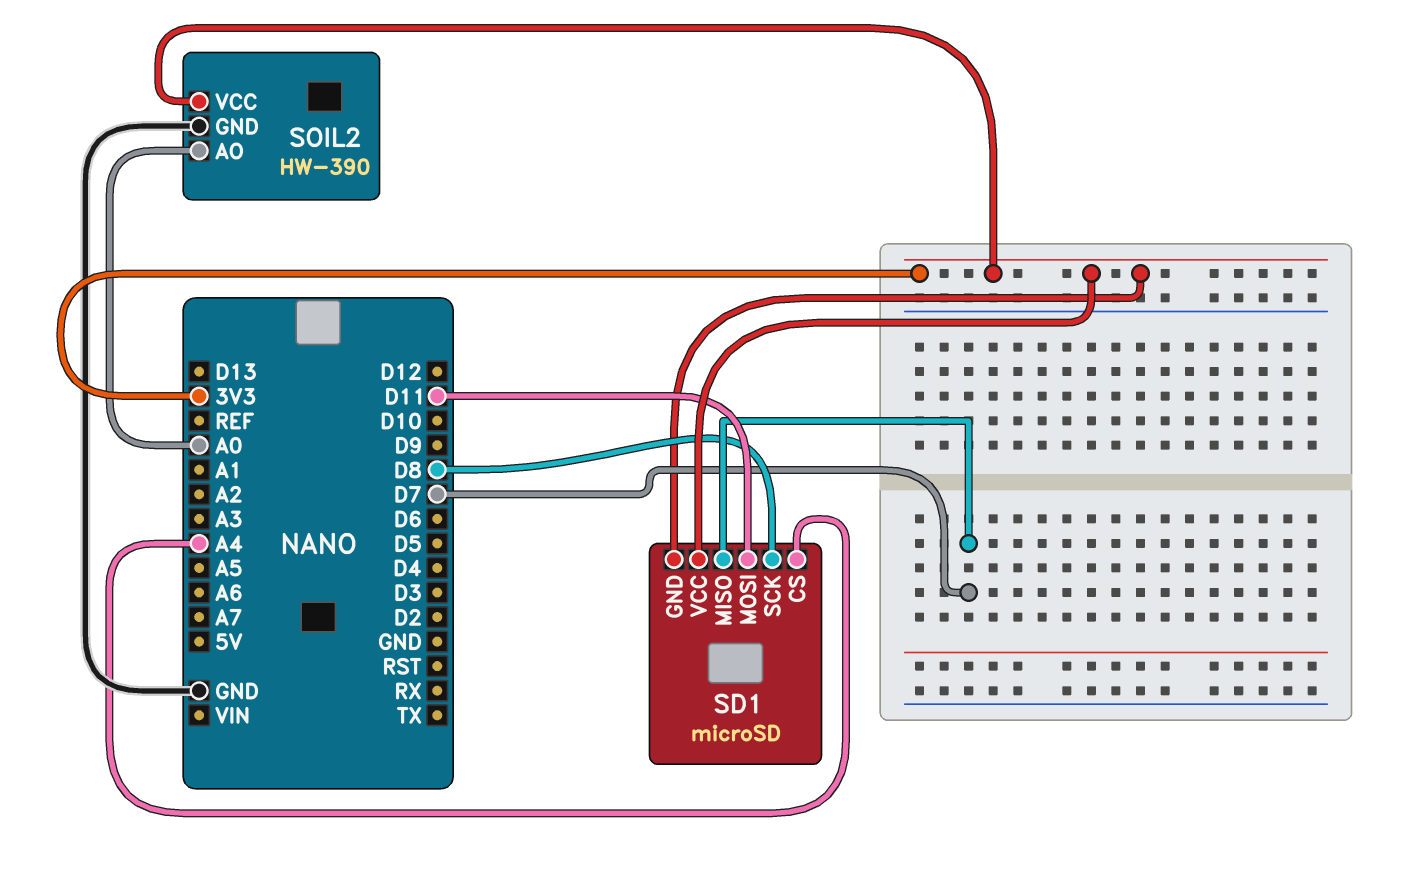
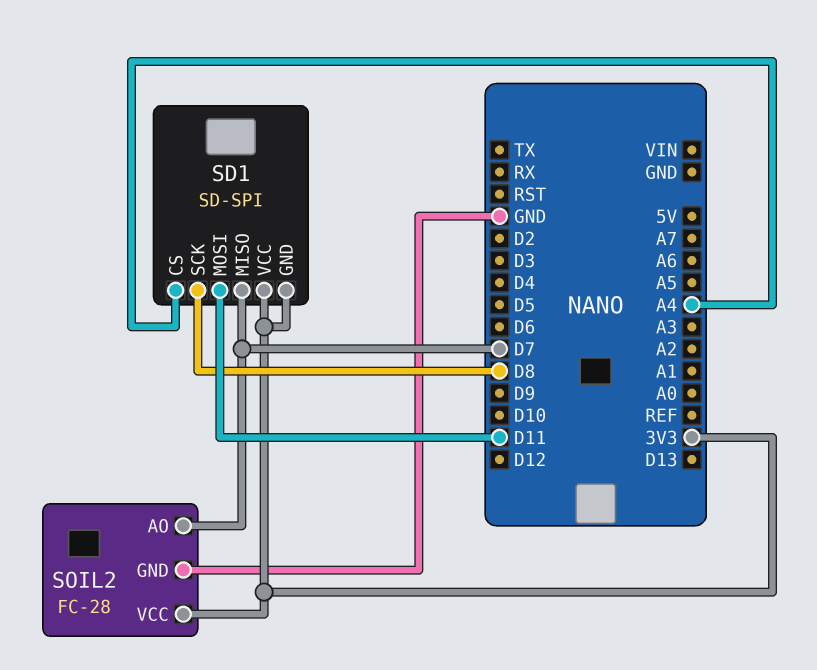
SD1: microSD -> SD-SPI
SOIL2: HW-390 -> FC-28
SOIL2 pin AO: A0 -> D7

